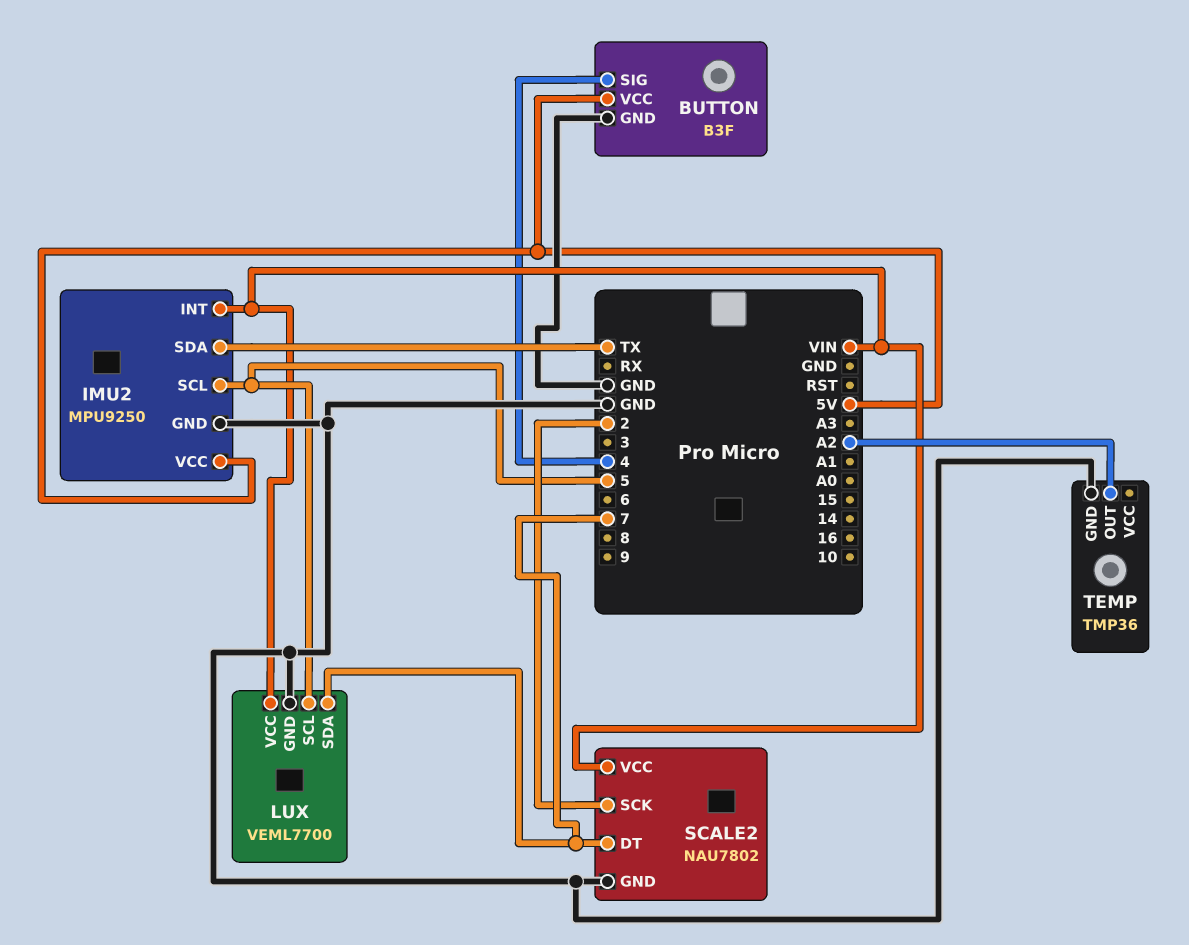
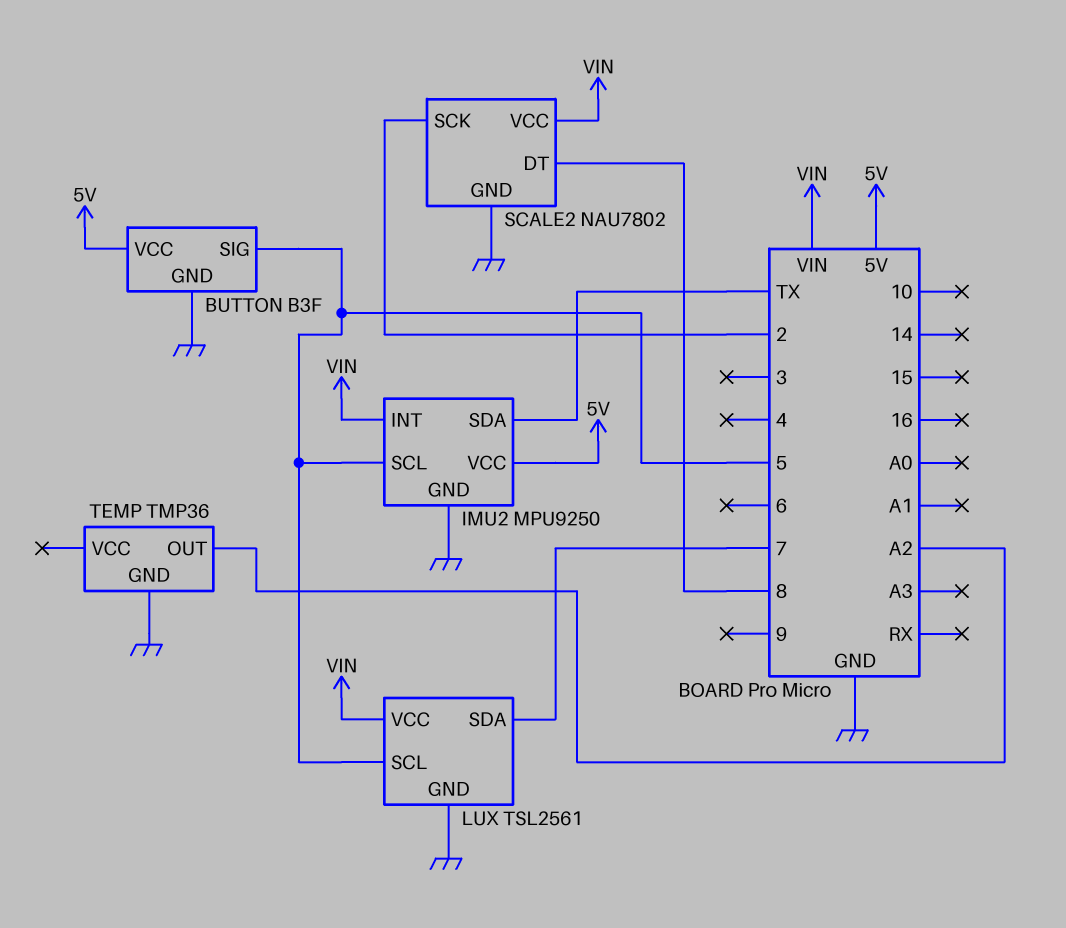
BUTTON pin SIG: 4 -> 5
LUX: VEML7700 -> TSL2561
SCALE2 pin DT: 7 -> 8

